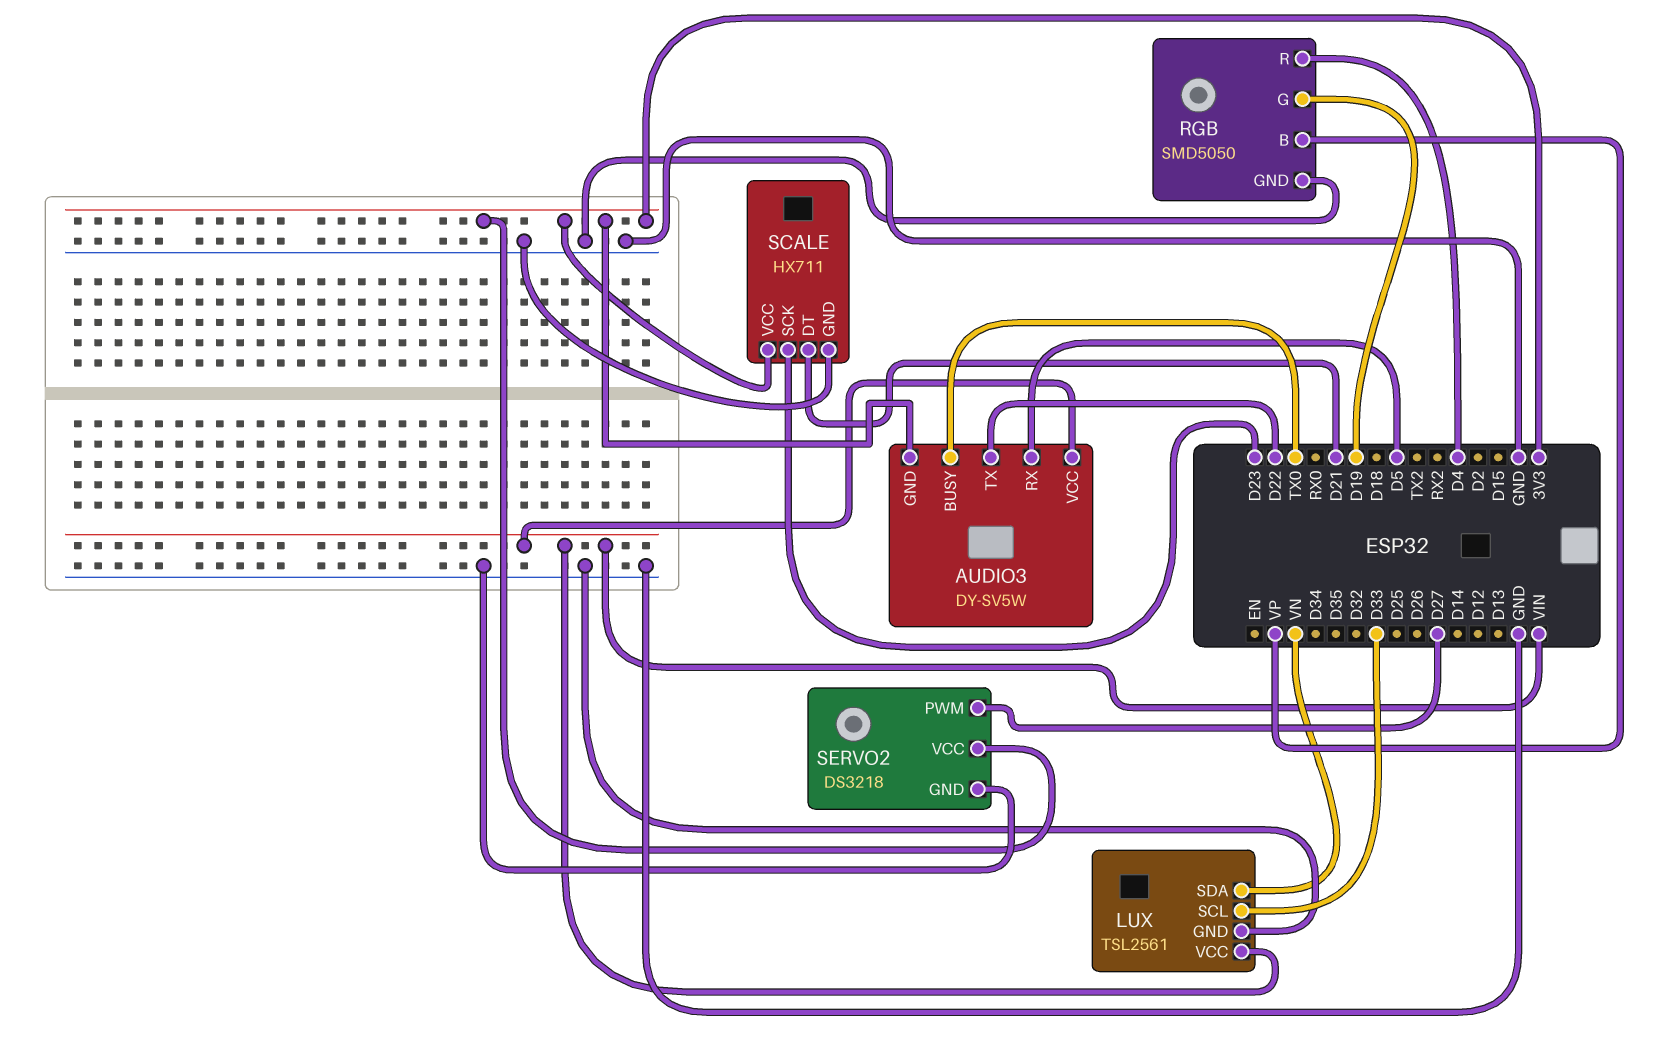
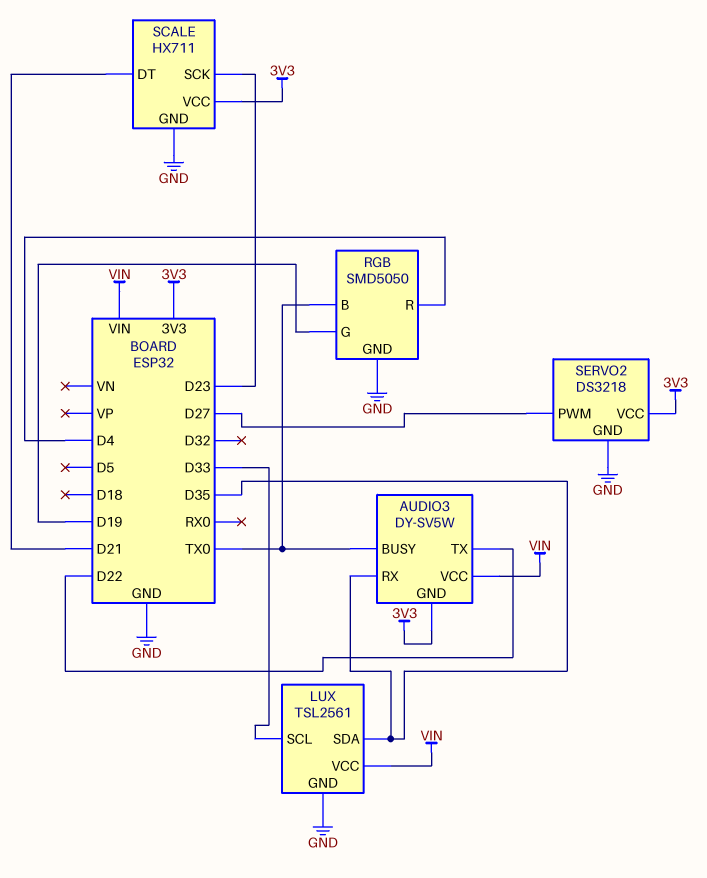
AUDIO3 pin RX: D5 -> D35
LUX pin SDA: VN -> D35
RGB pin B: VP -> TX0

